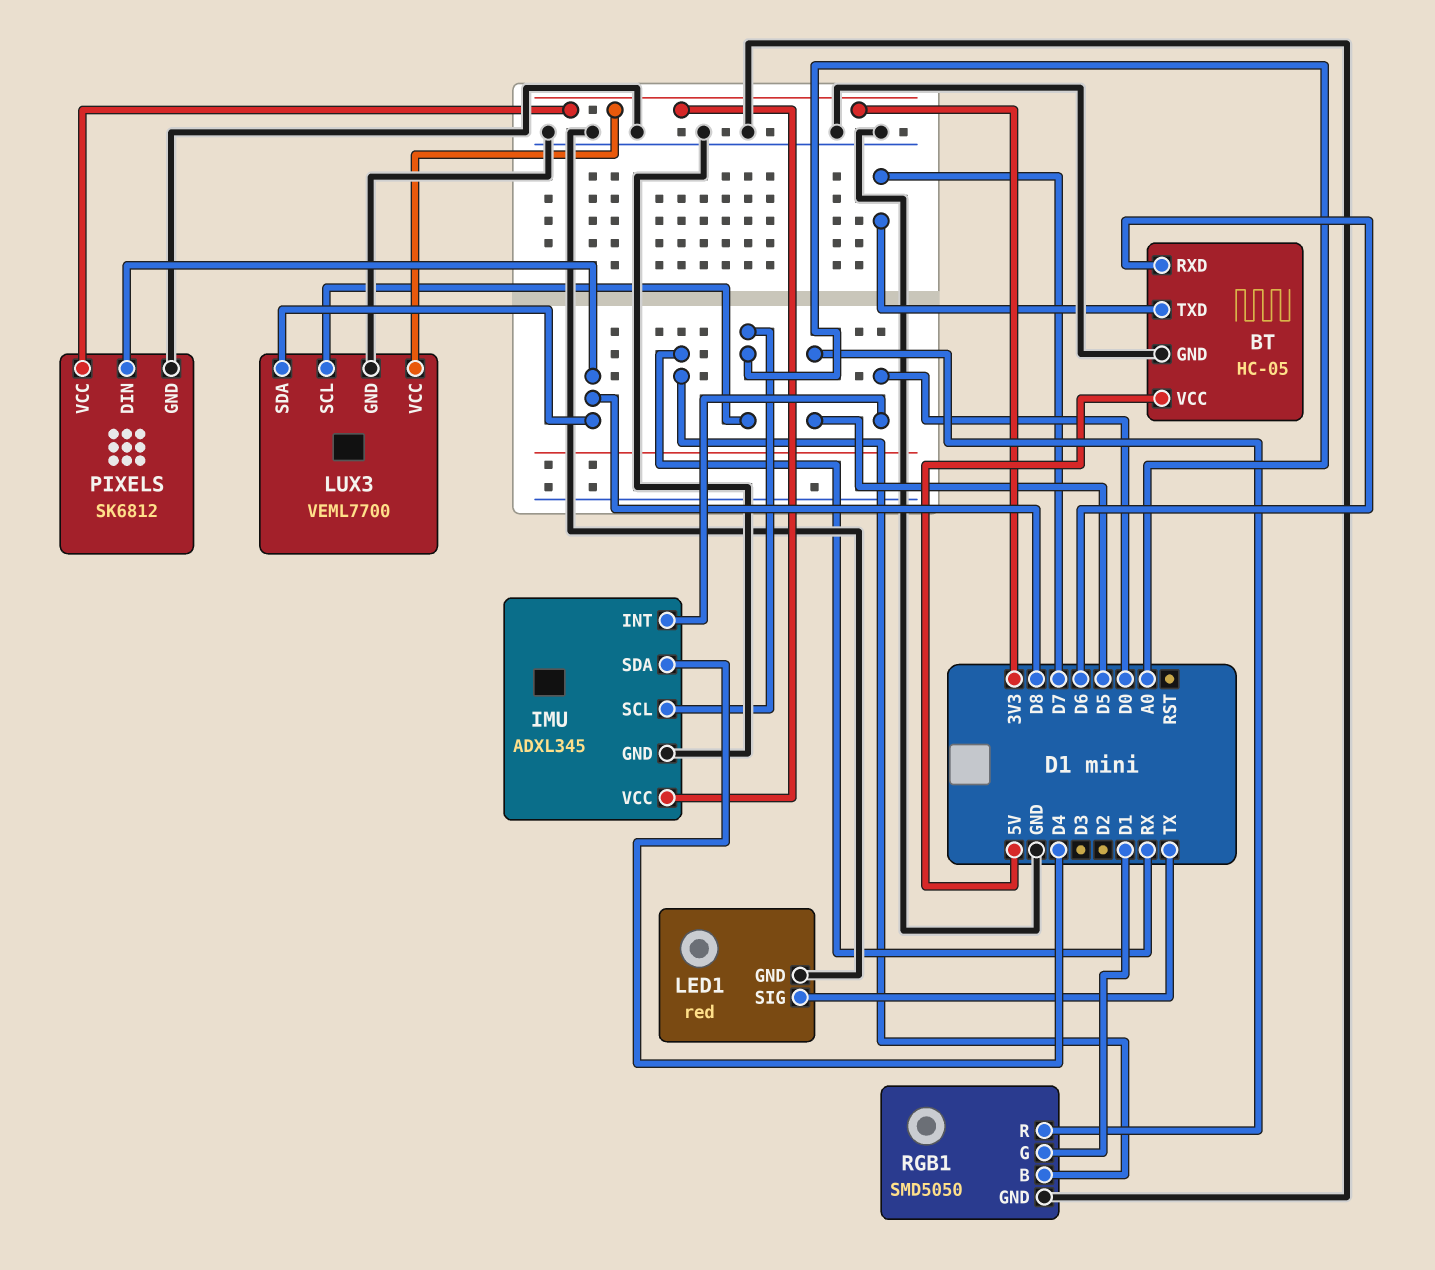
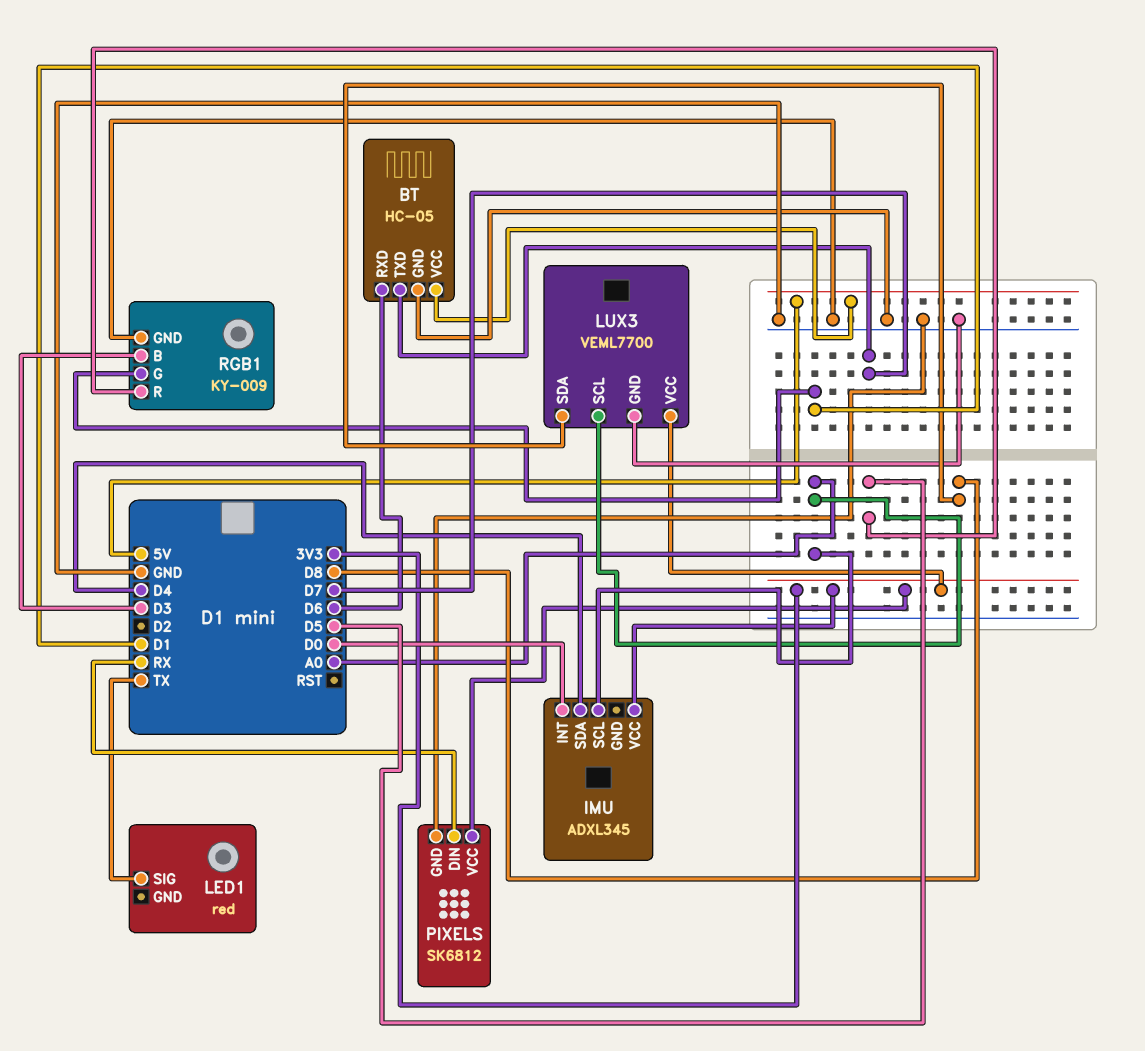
IMU pin GND: GND -> none
LED1 pin GND: GND -> none
PIXELS pin DIN: D8 -> RX
RGB1: SMD5050 -> KY-009
RGB1 pin B: RX -> D3

